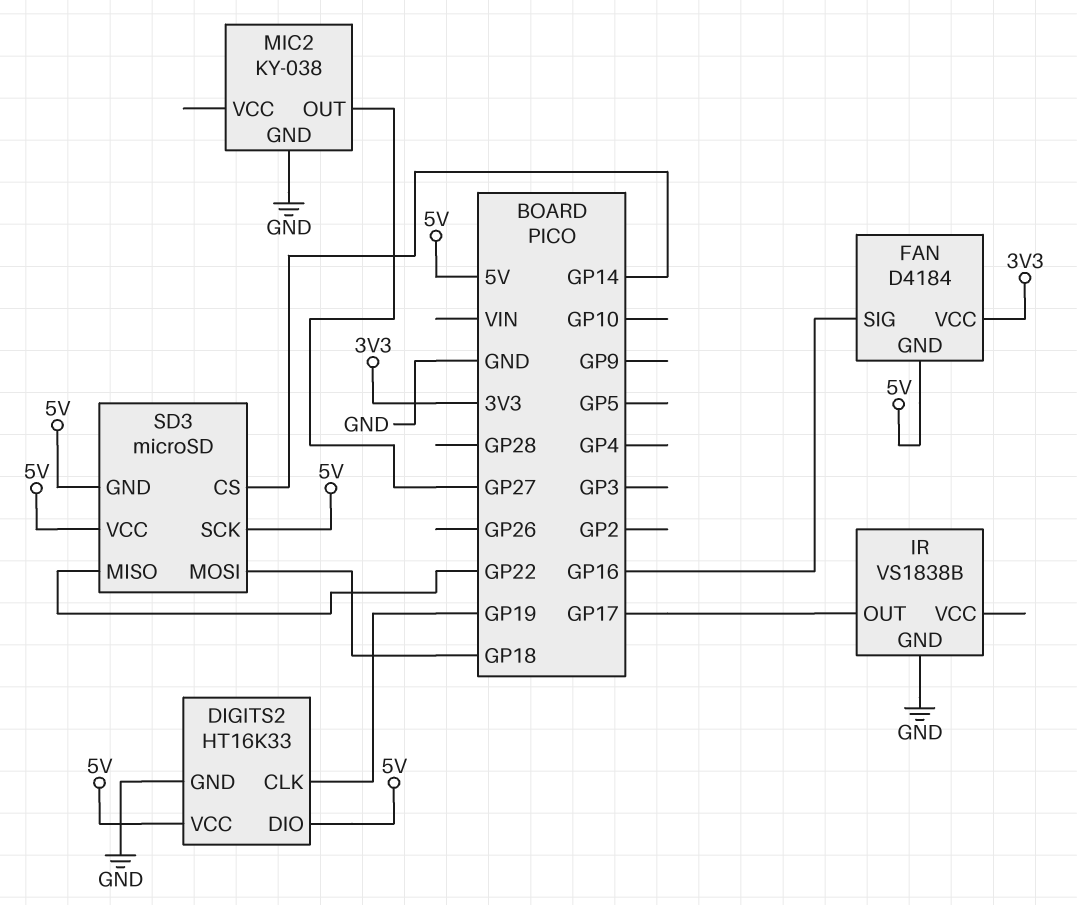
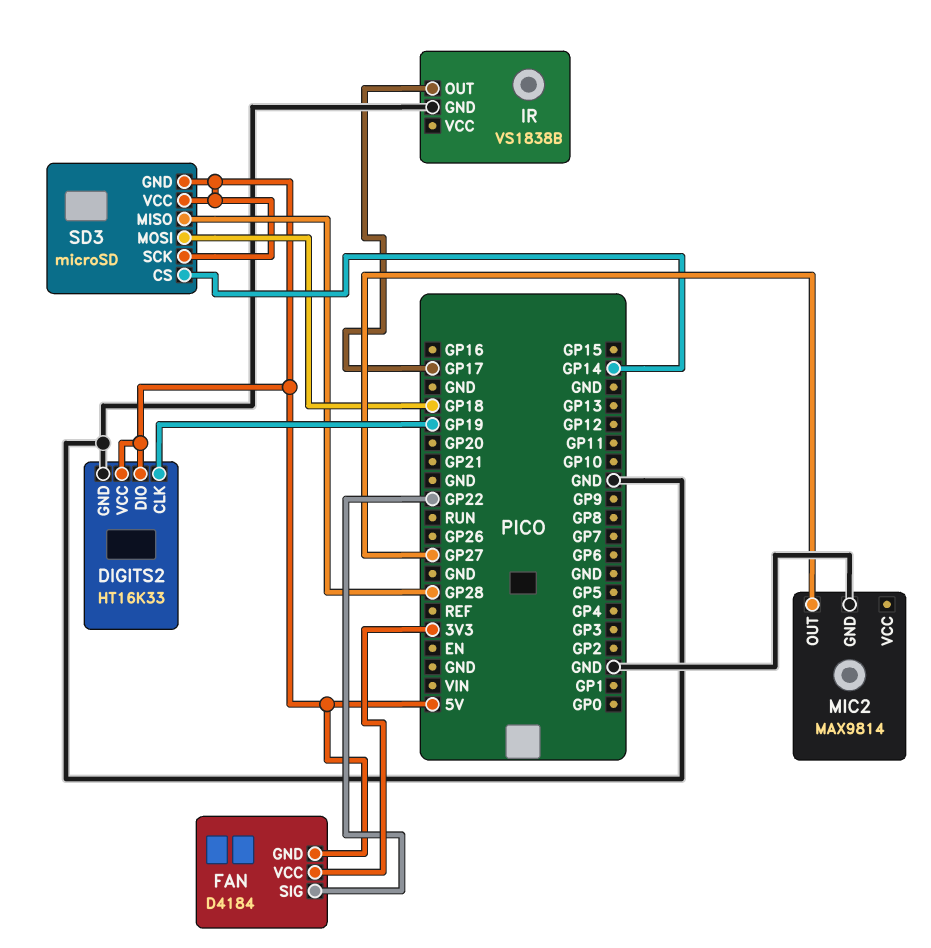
FAN pin SIG: GP16 -> GP22
MIC2: KY-038 -> MAX9814
SD3 pin MISO: GP22 -> GP28

